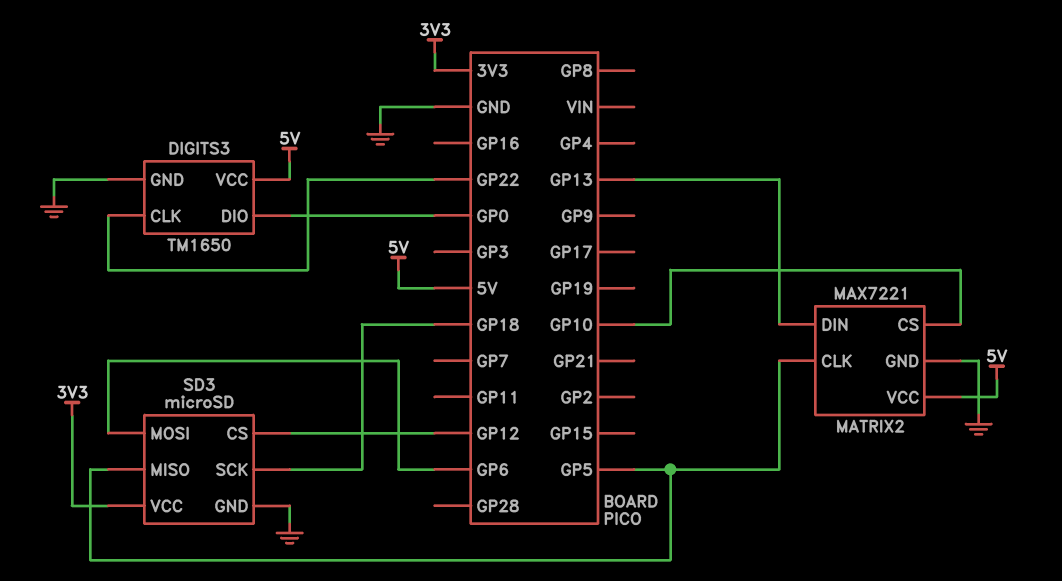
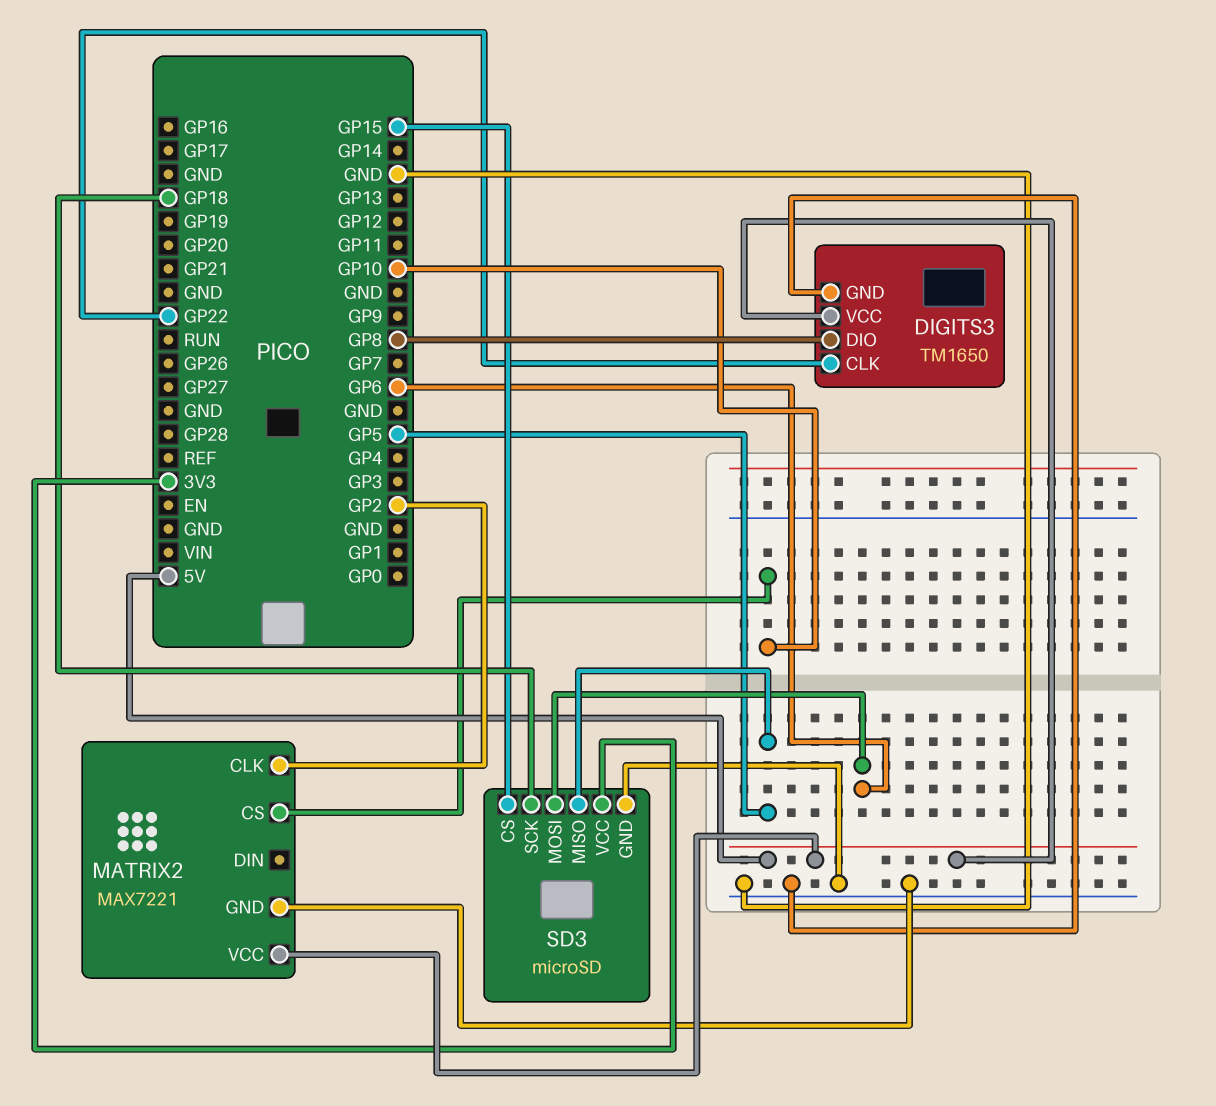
DIGITS3 pin DIO: GP0 -> GP8
MATRIX2 pin CLK: GP5 -> GP2
MATRIX2 pin DIN: GP13 -> none
SD3 pin CS: GP12 -> GP15

